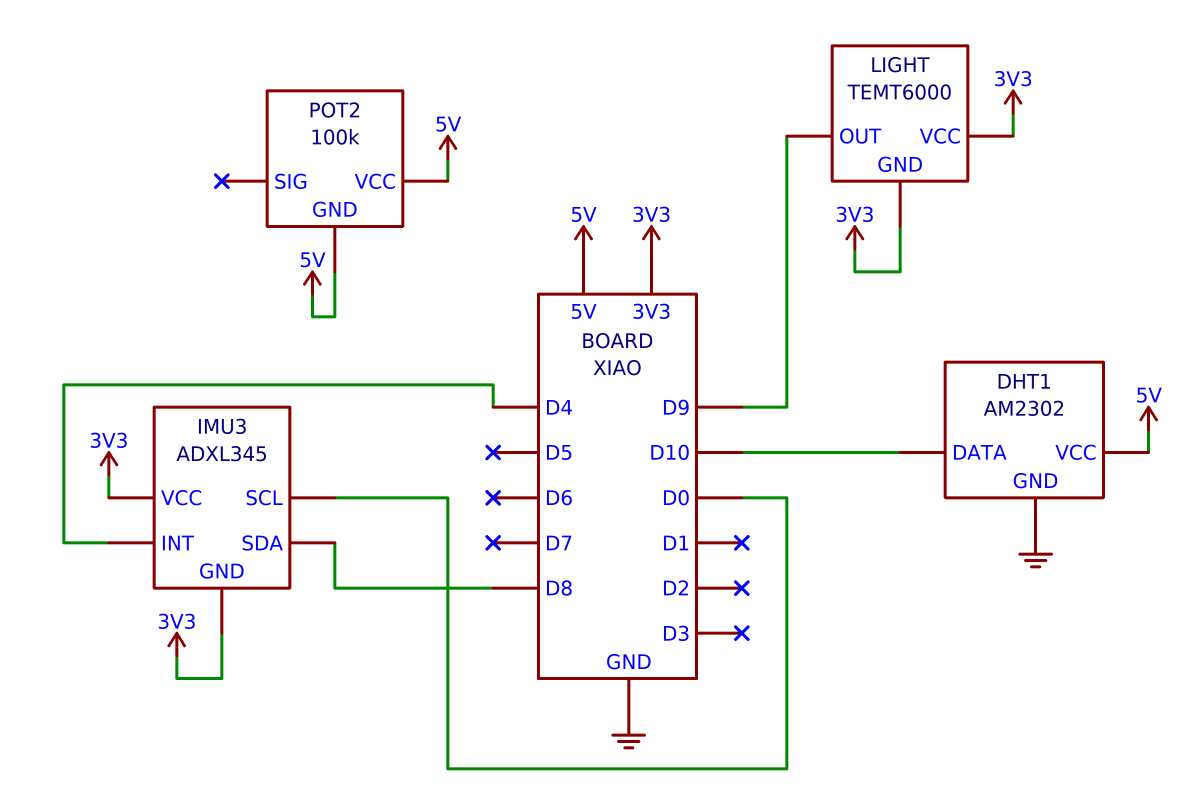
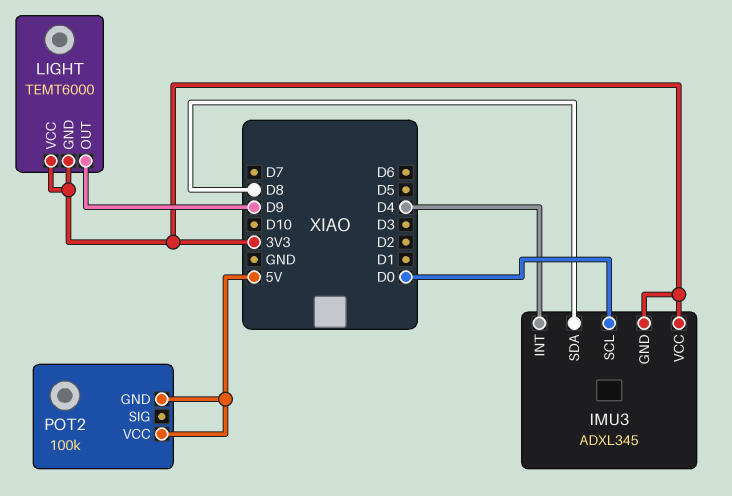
DHT1: AM2302 -> none
DHT1 pin DATA: D10 -> none
DHT1 pin GND: GND -> none
DHT1 pin VCC: 5V -> none

